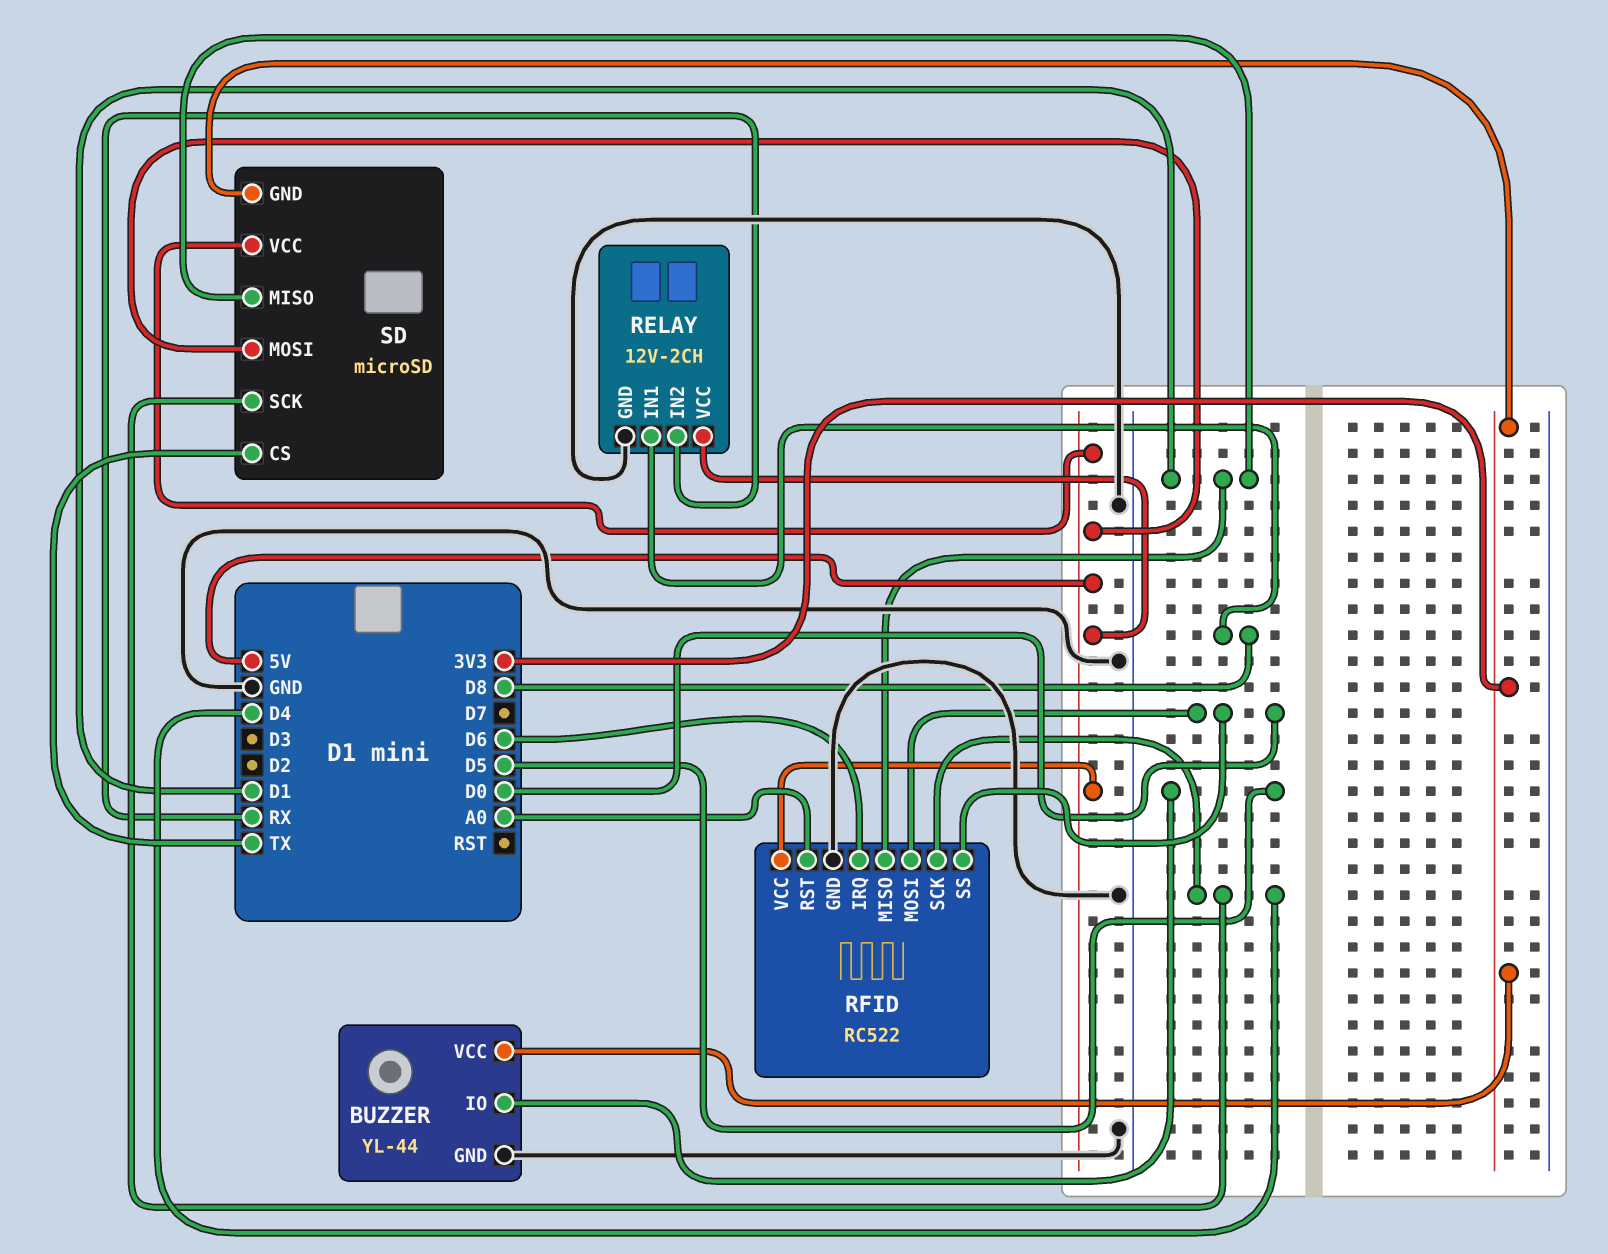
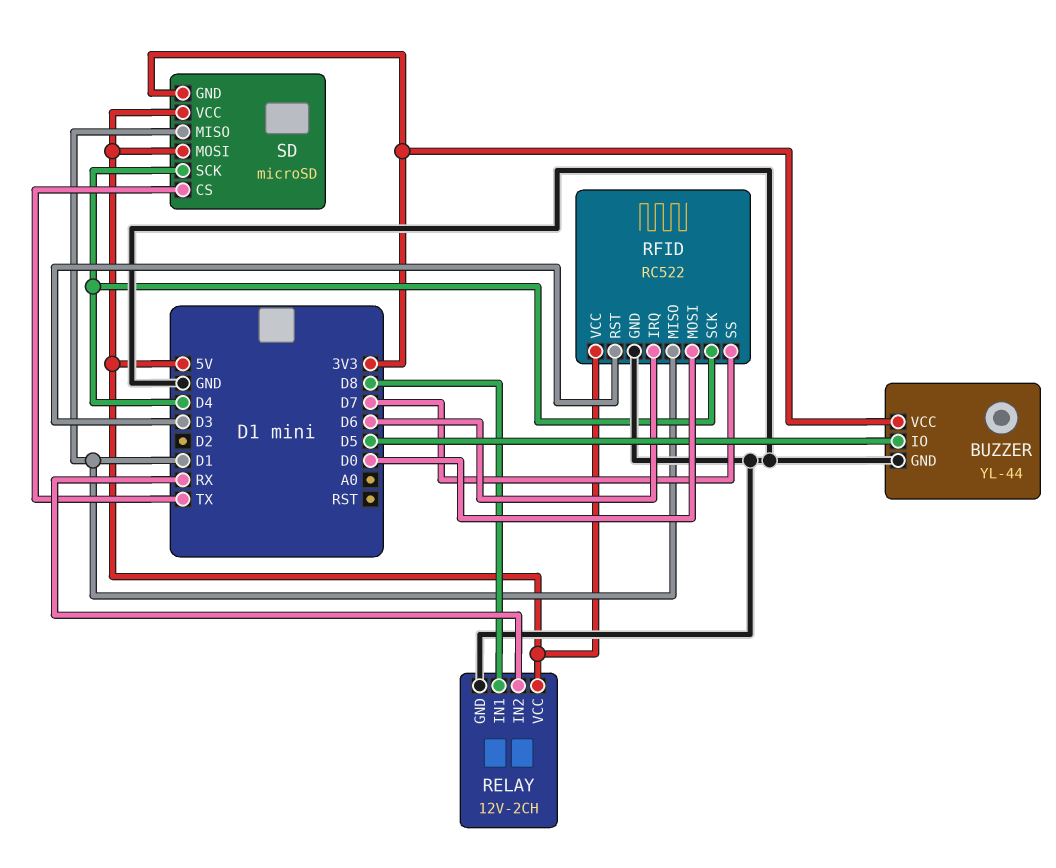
RFID pin RST: A0 -> D3
RFID pin SS: D0 -> D7

